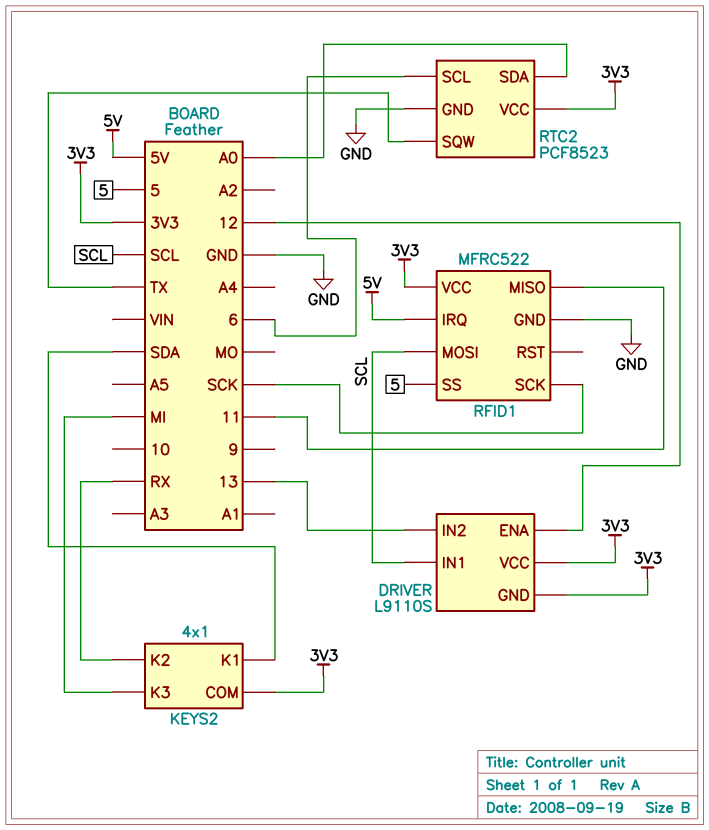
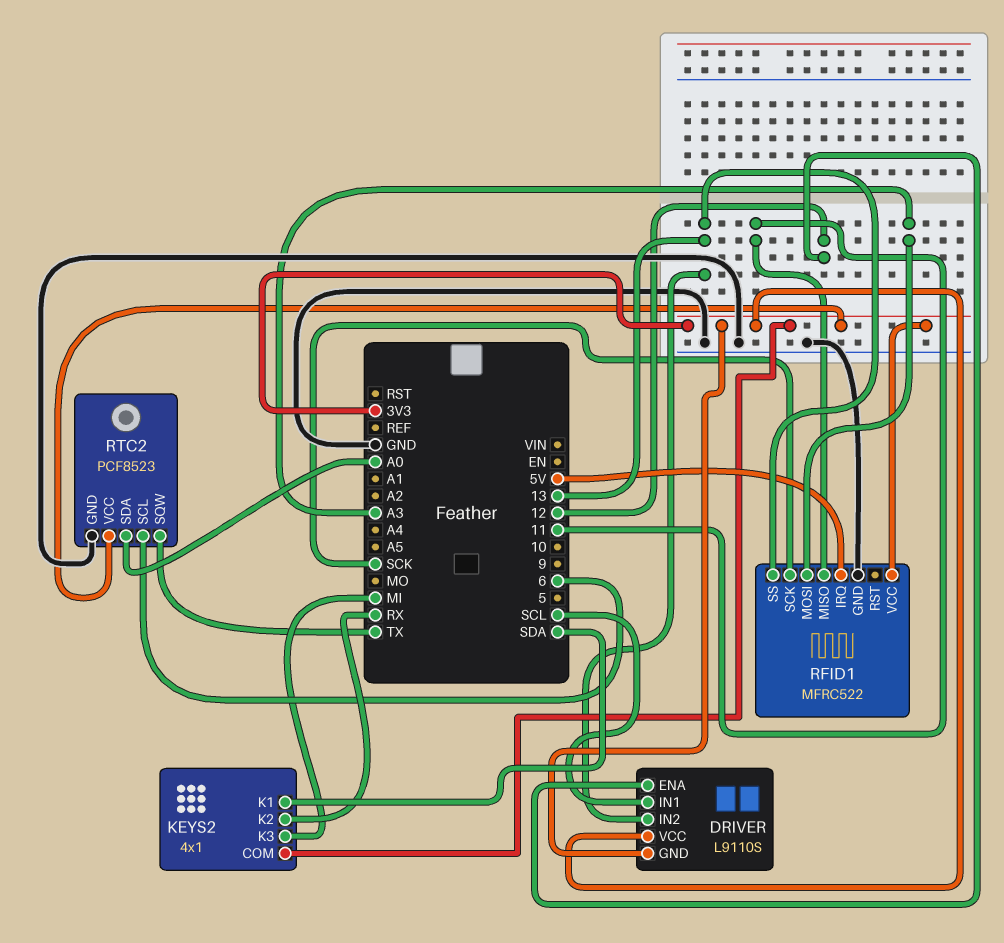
RFID1 pin MOSI: SCL -> A3
RFID1 pin SS: 5 -> 13

